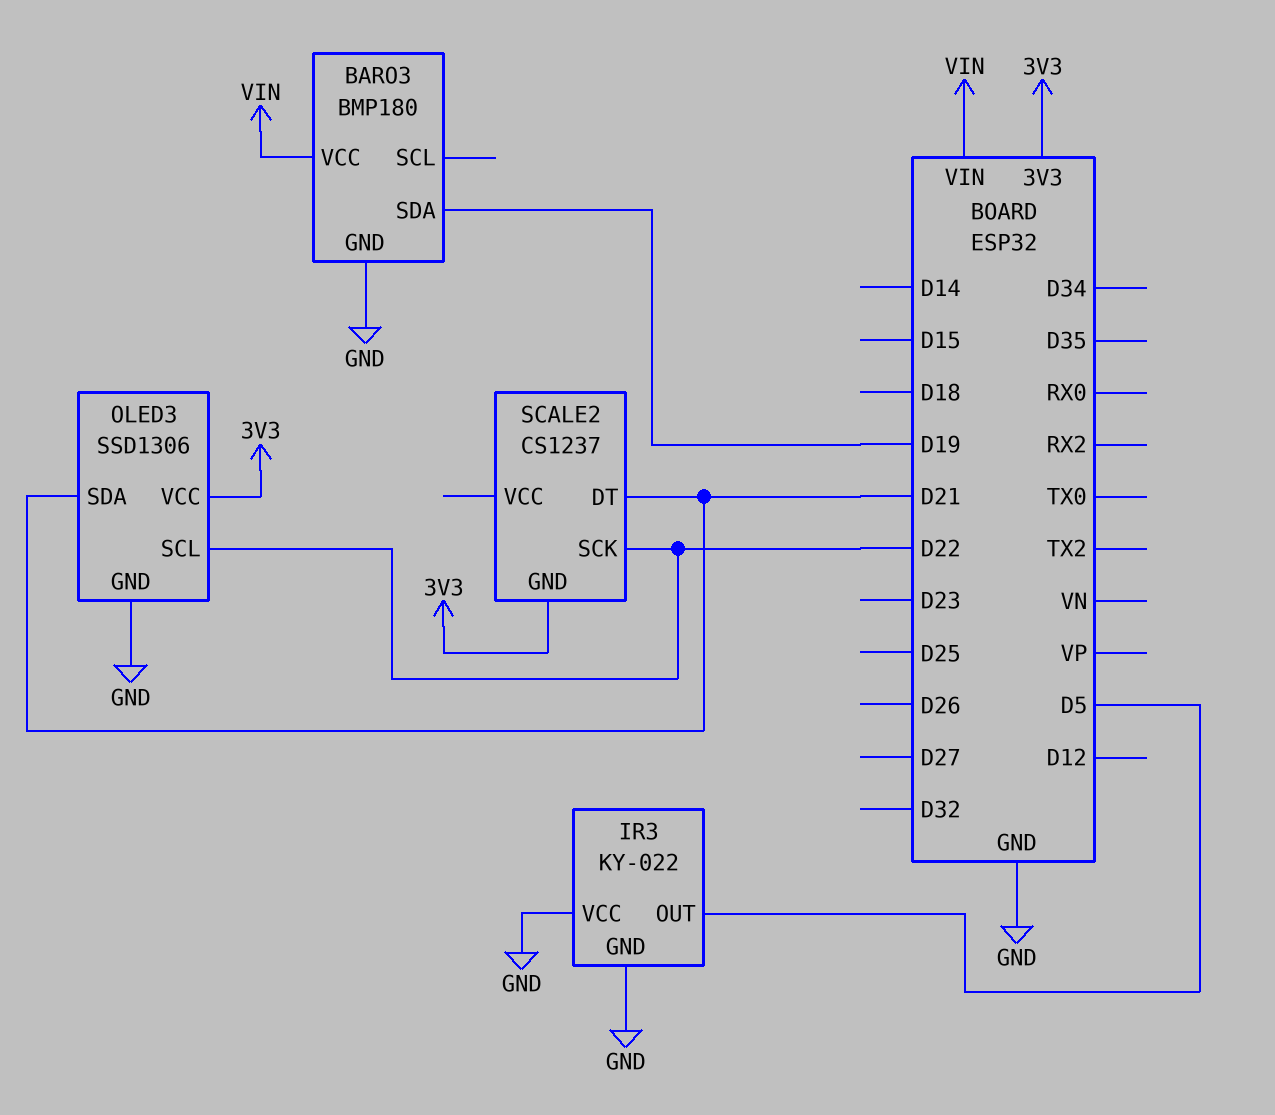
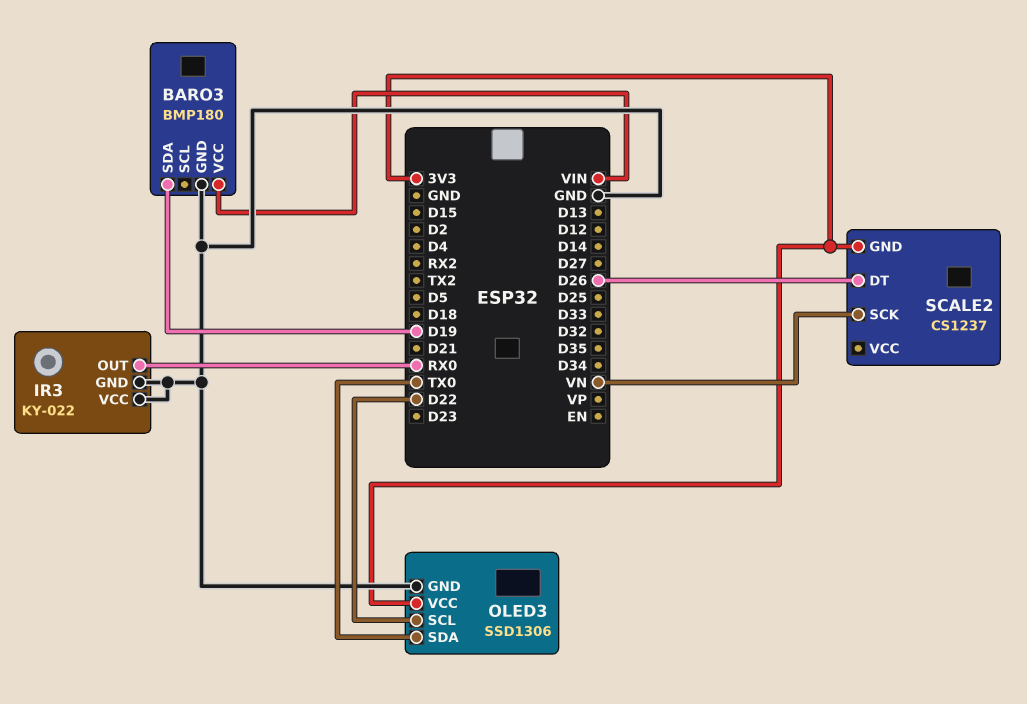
IR3 pin OUT: D5 -> RX0
OLED3 pin SDA: D21 -> TX0
SCALE2 pin DT: D21 -> D26
SCALE2 pin SCK: D22 -> VN

